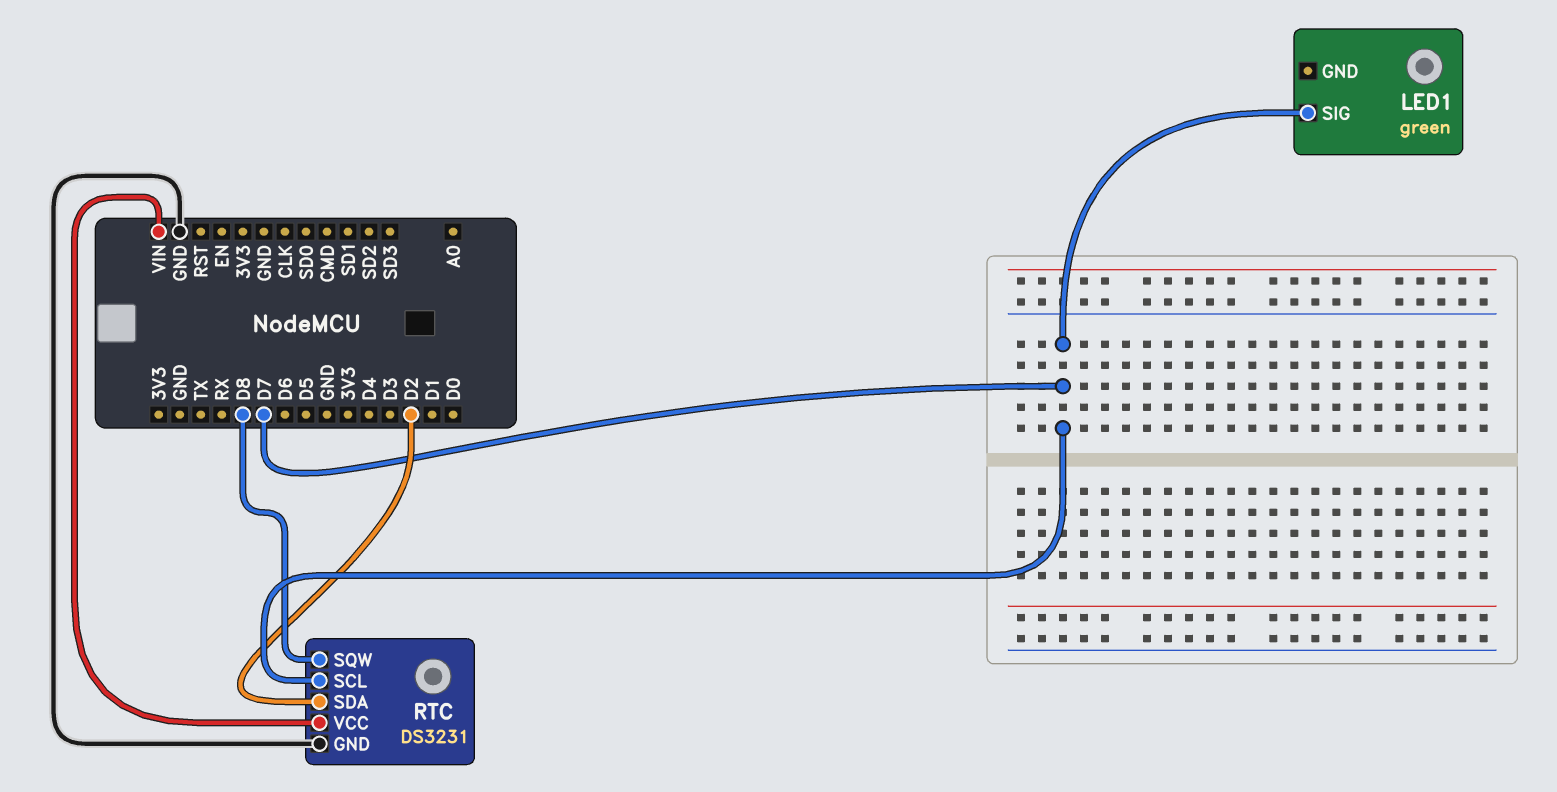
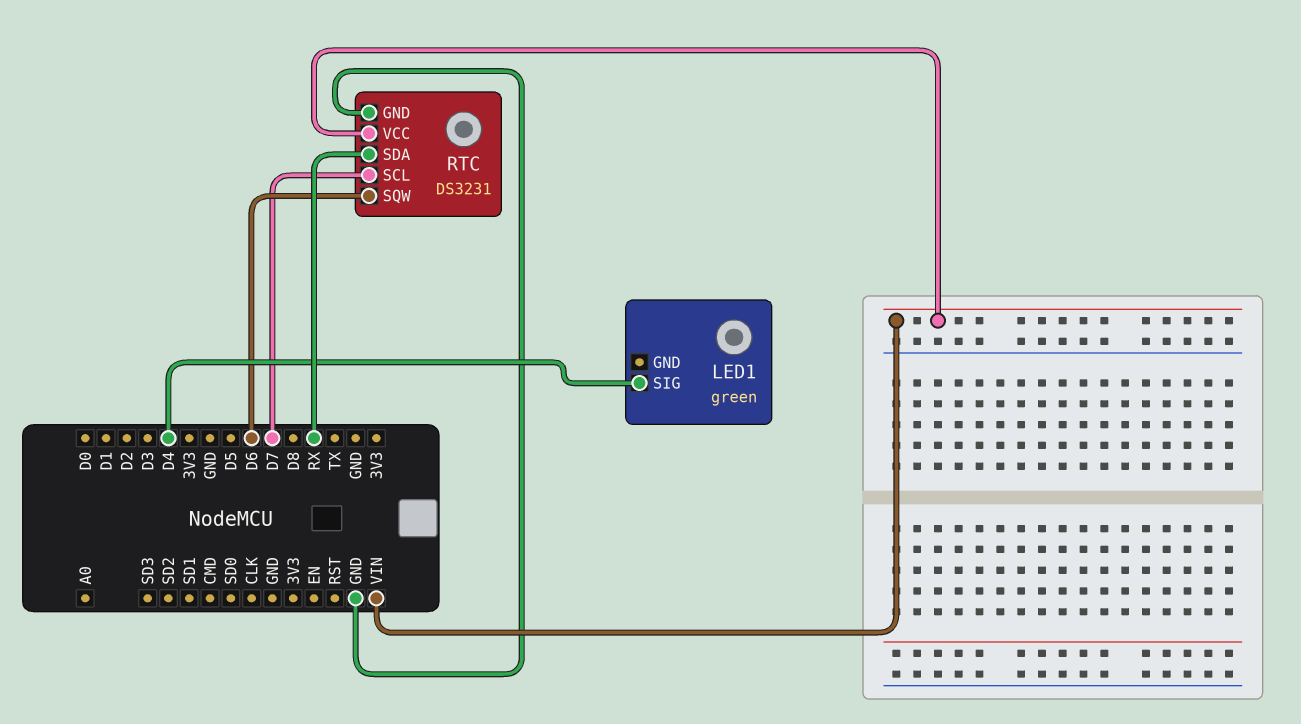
LED1 pin SIG: D7 -> D4
RTC pin SDA: D2 -> RX
RTC pin SQW: D8 -> D6

